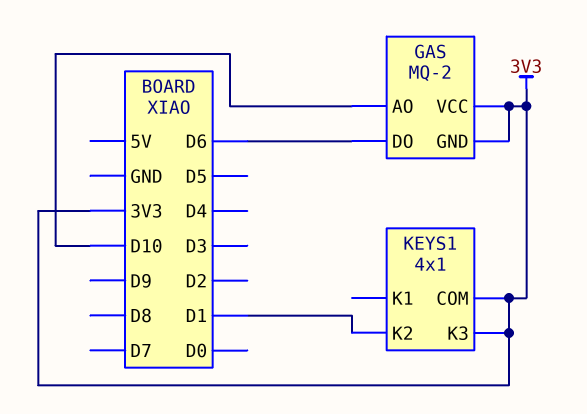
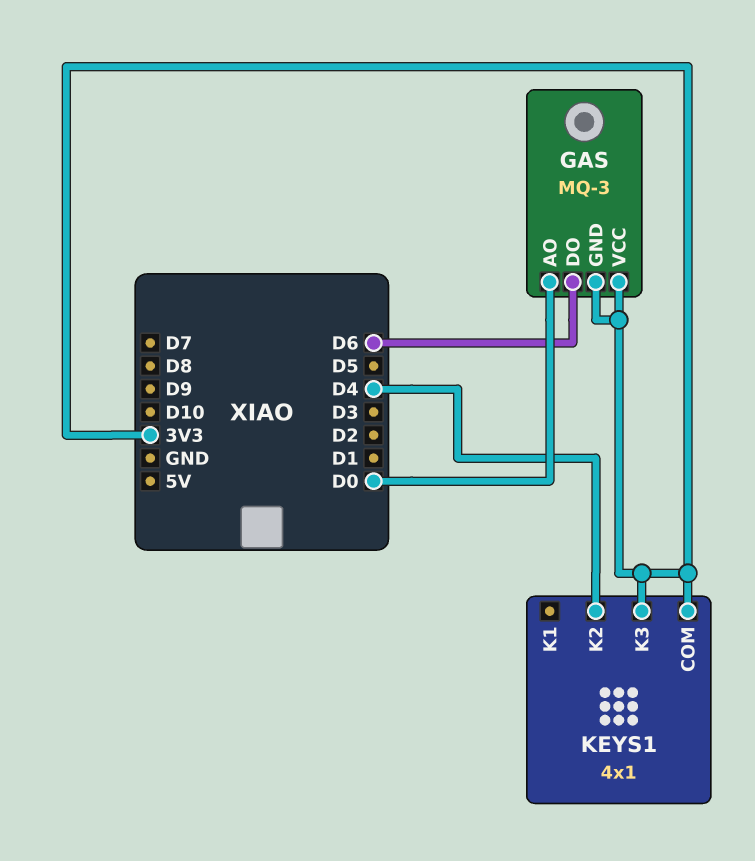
GAS: MQ-2 -> MQ-3
GAS pin AO: D10 -> D0
KEYS1 pin K2: D1 -> D4

